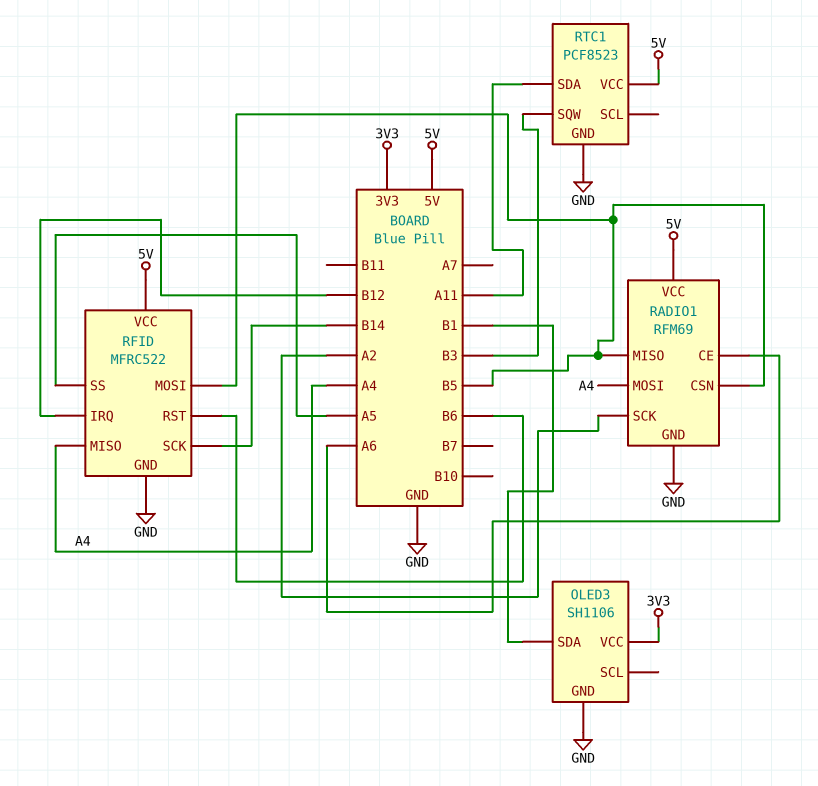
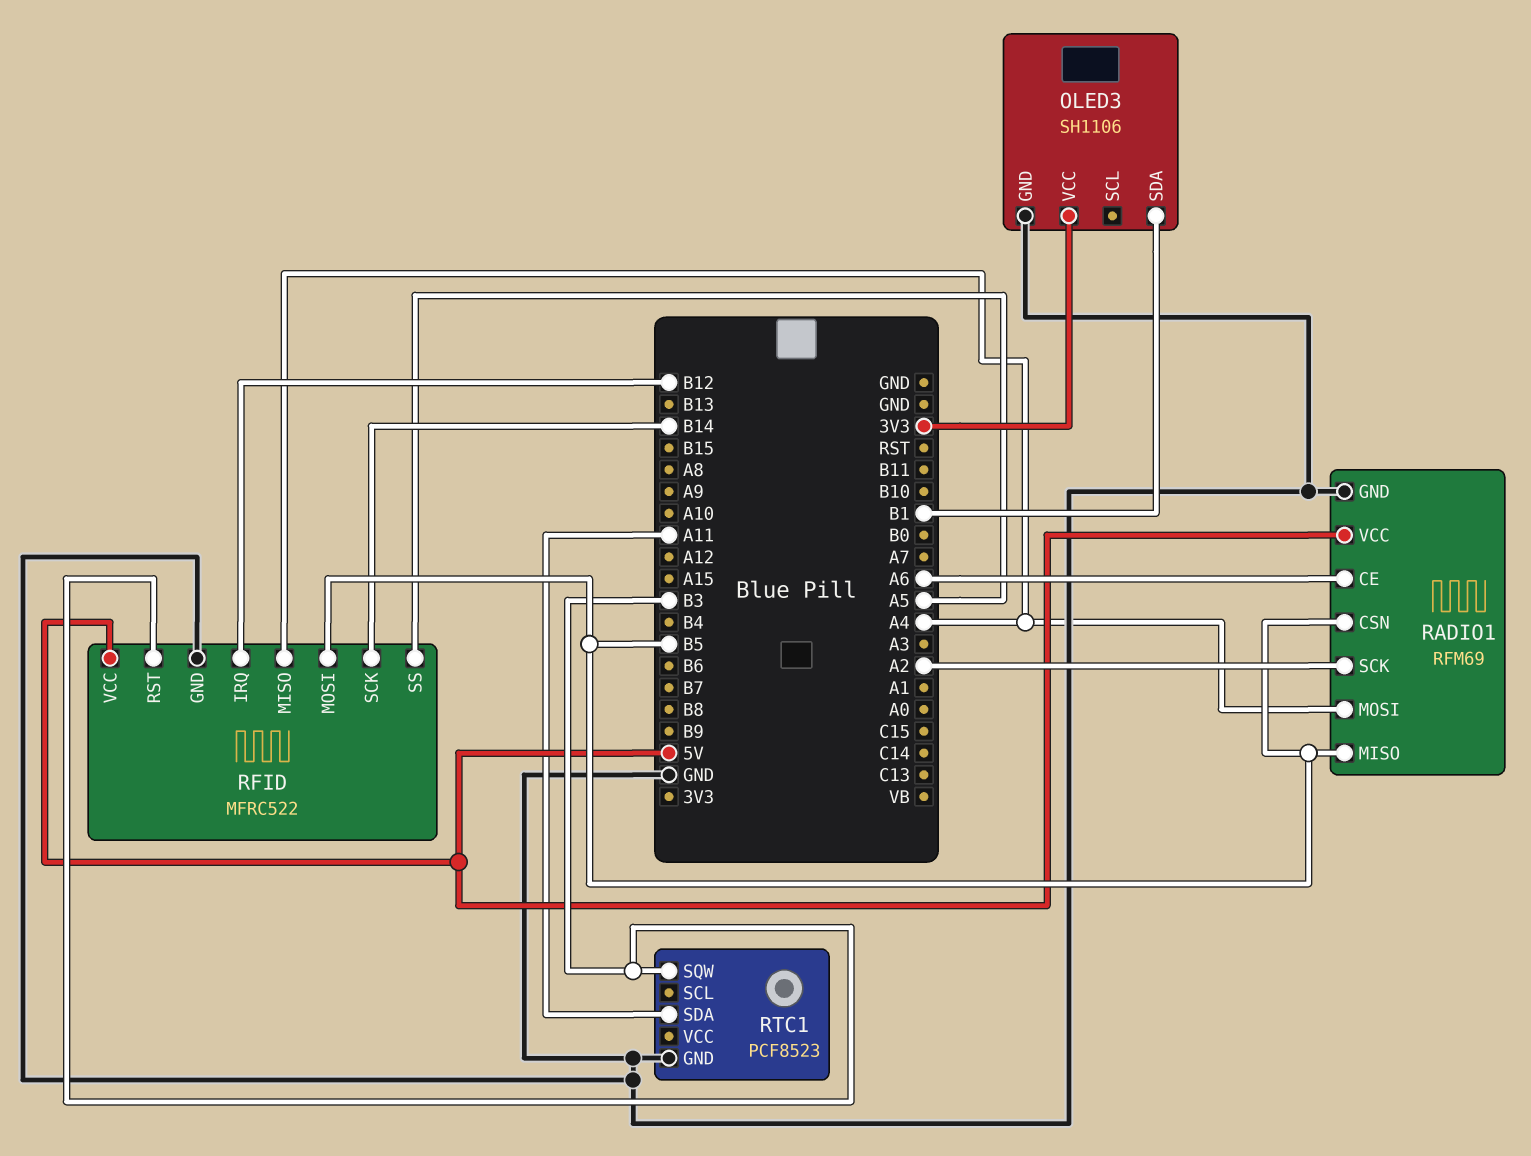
RFID pin RST: B6 -> B3
RTC1 pin VCC: 5V -> none

